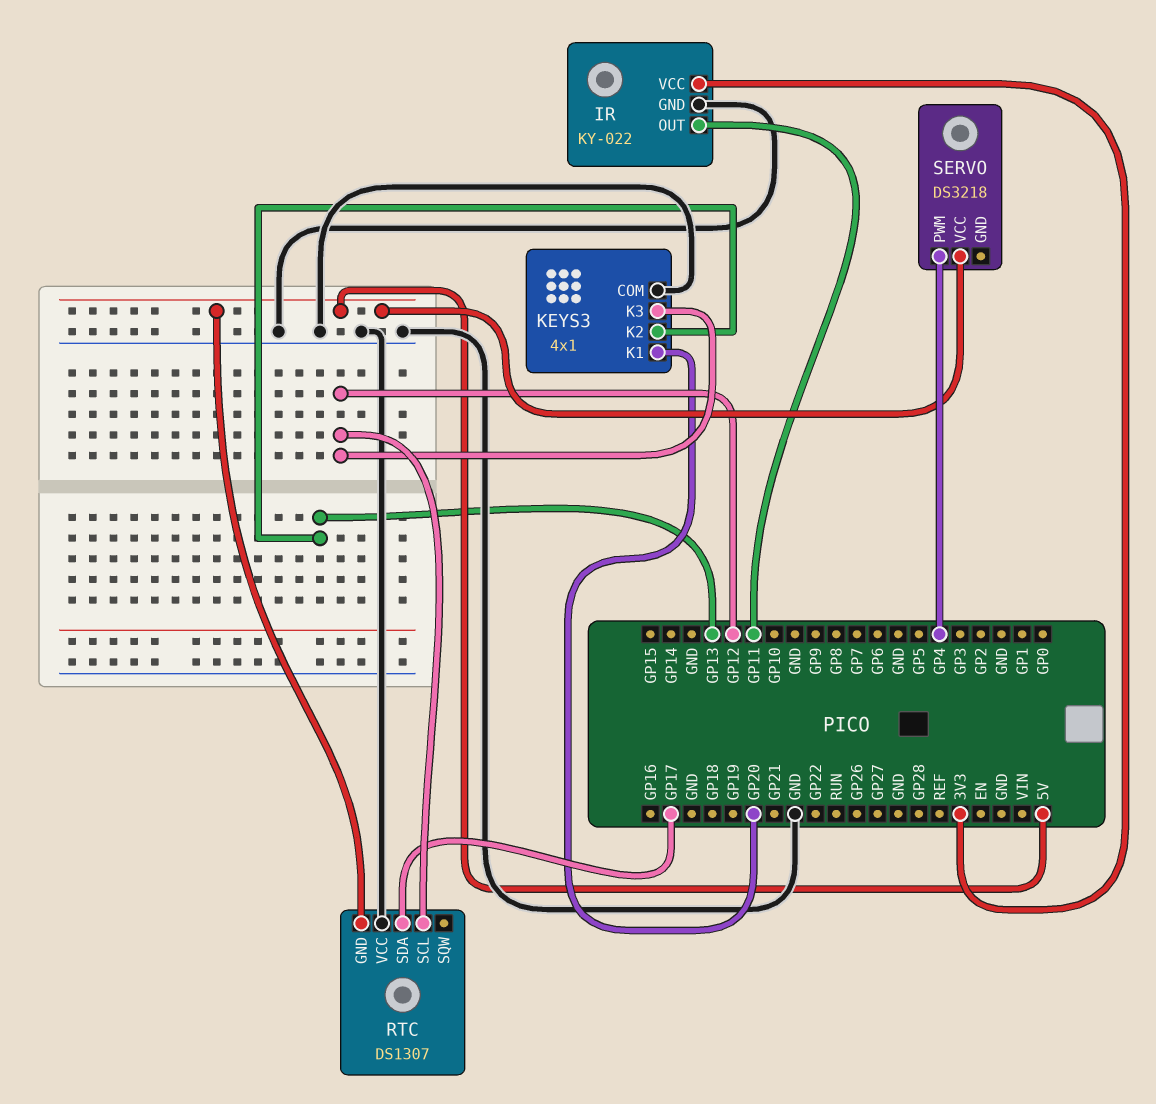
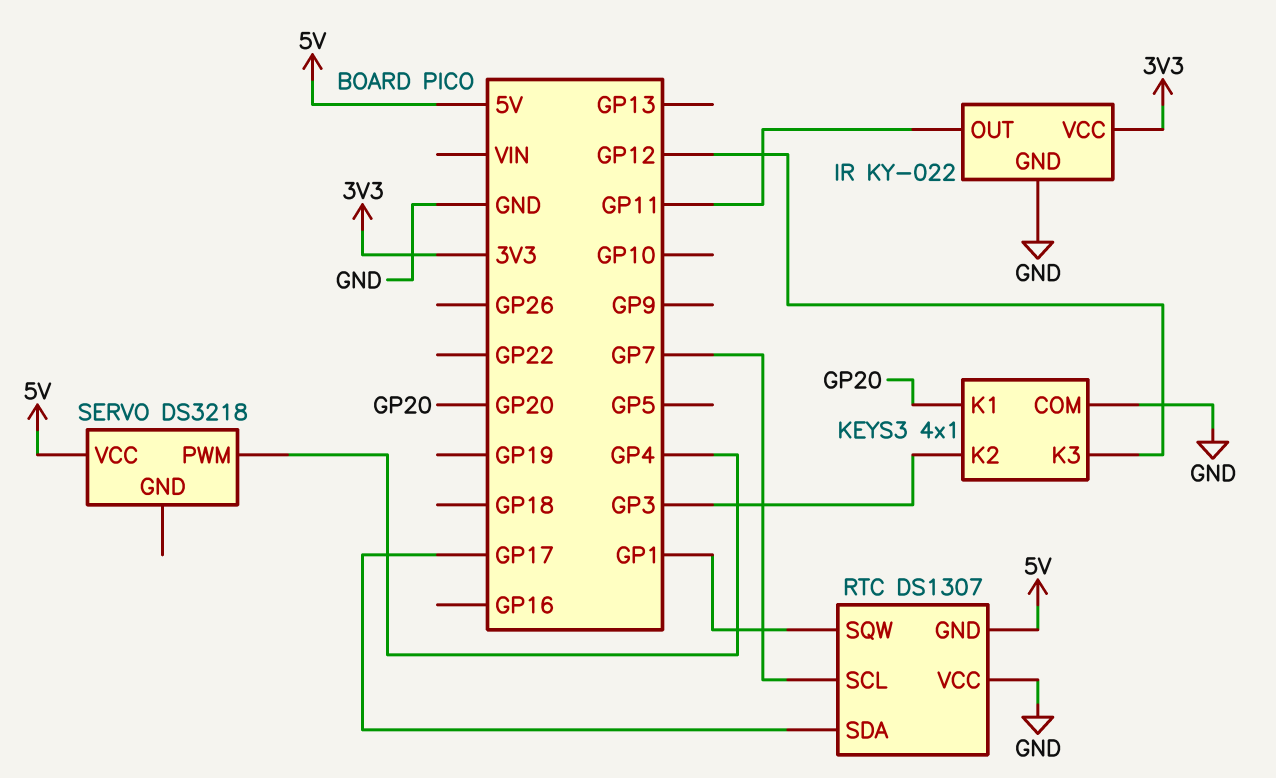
KEYS3 pin K2: GP13 -> GP3
RTC pin SCL: GP12 -> GP7
RTC pin SQW: none -> GP1

